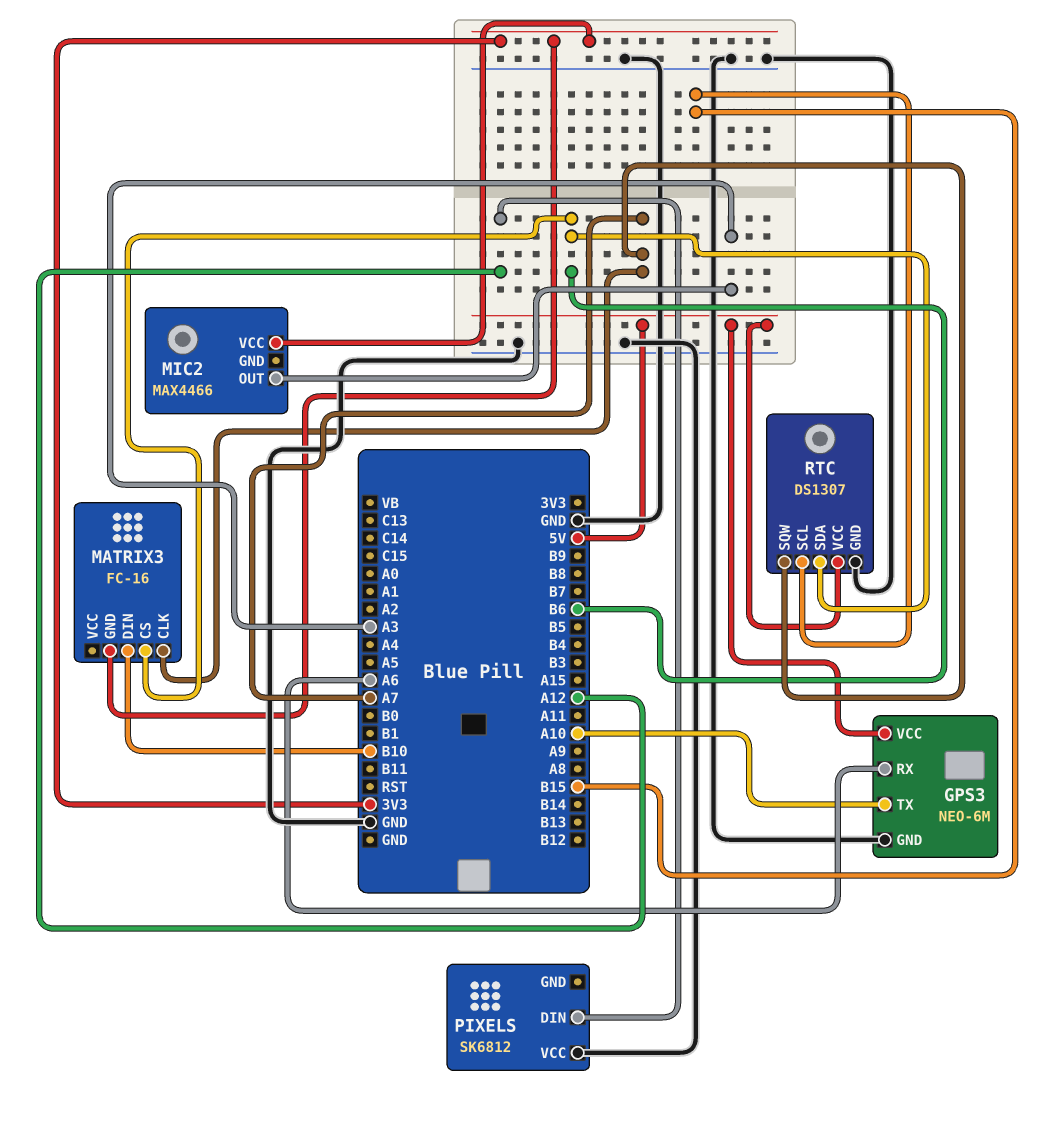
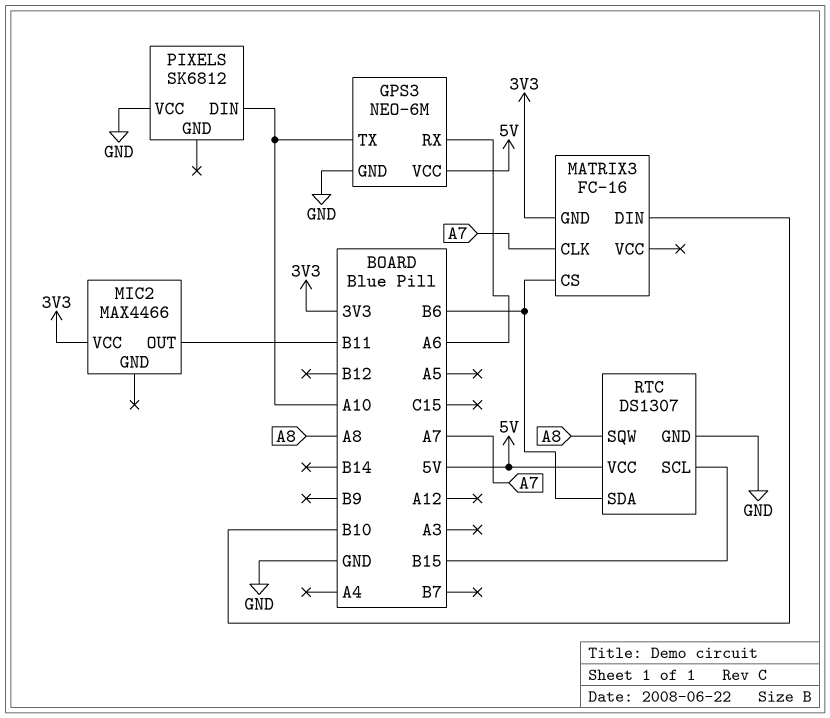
MIC2 pin OUT: A3 -> B11
PIXELS pin DIN: A12 -> A10
RTC pin SQW: A7 -> A8

